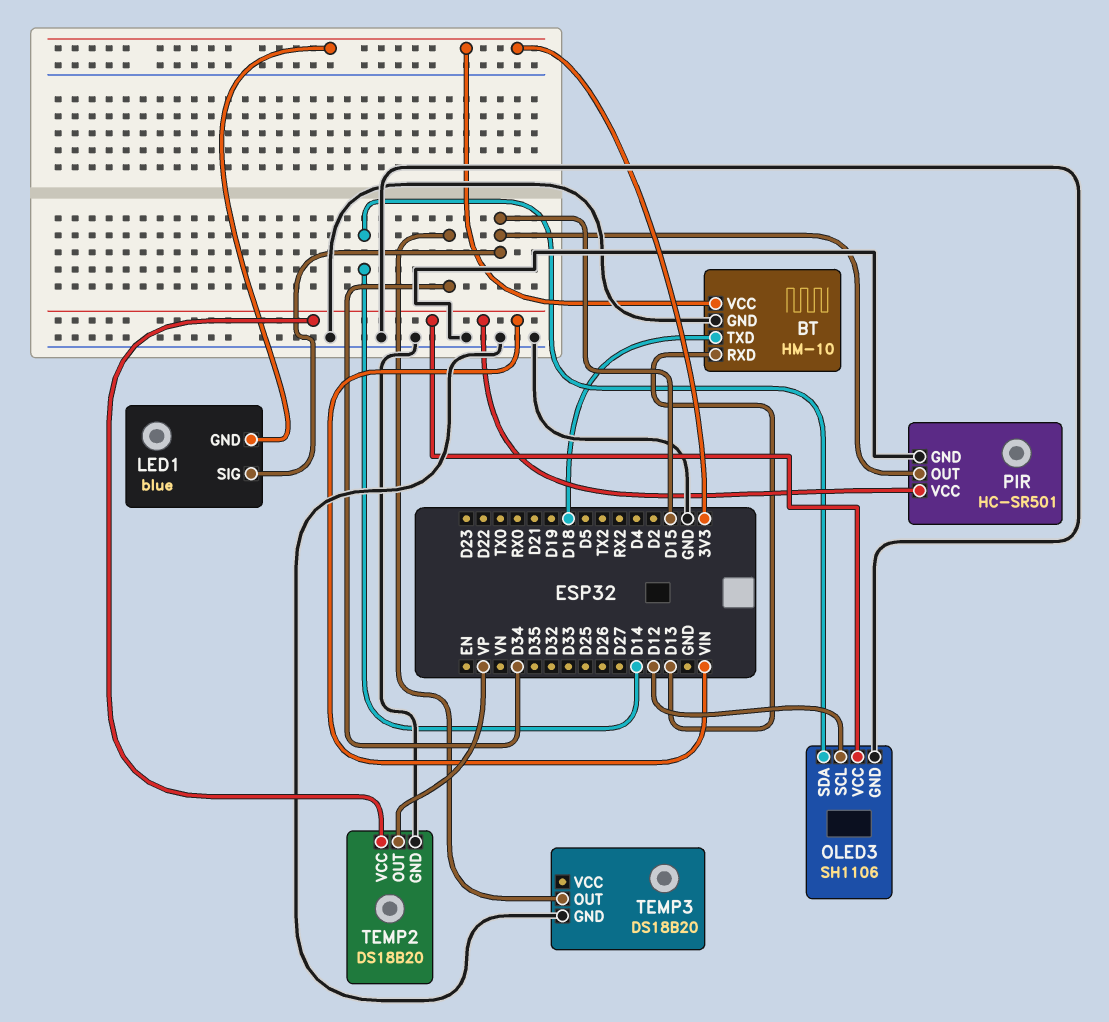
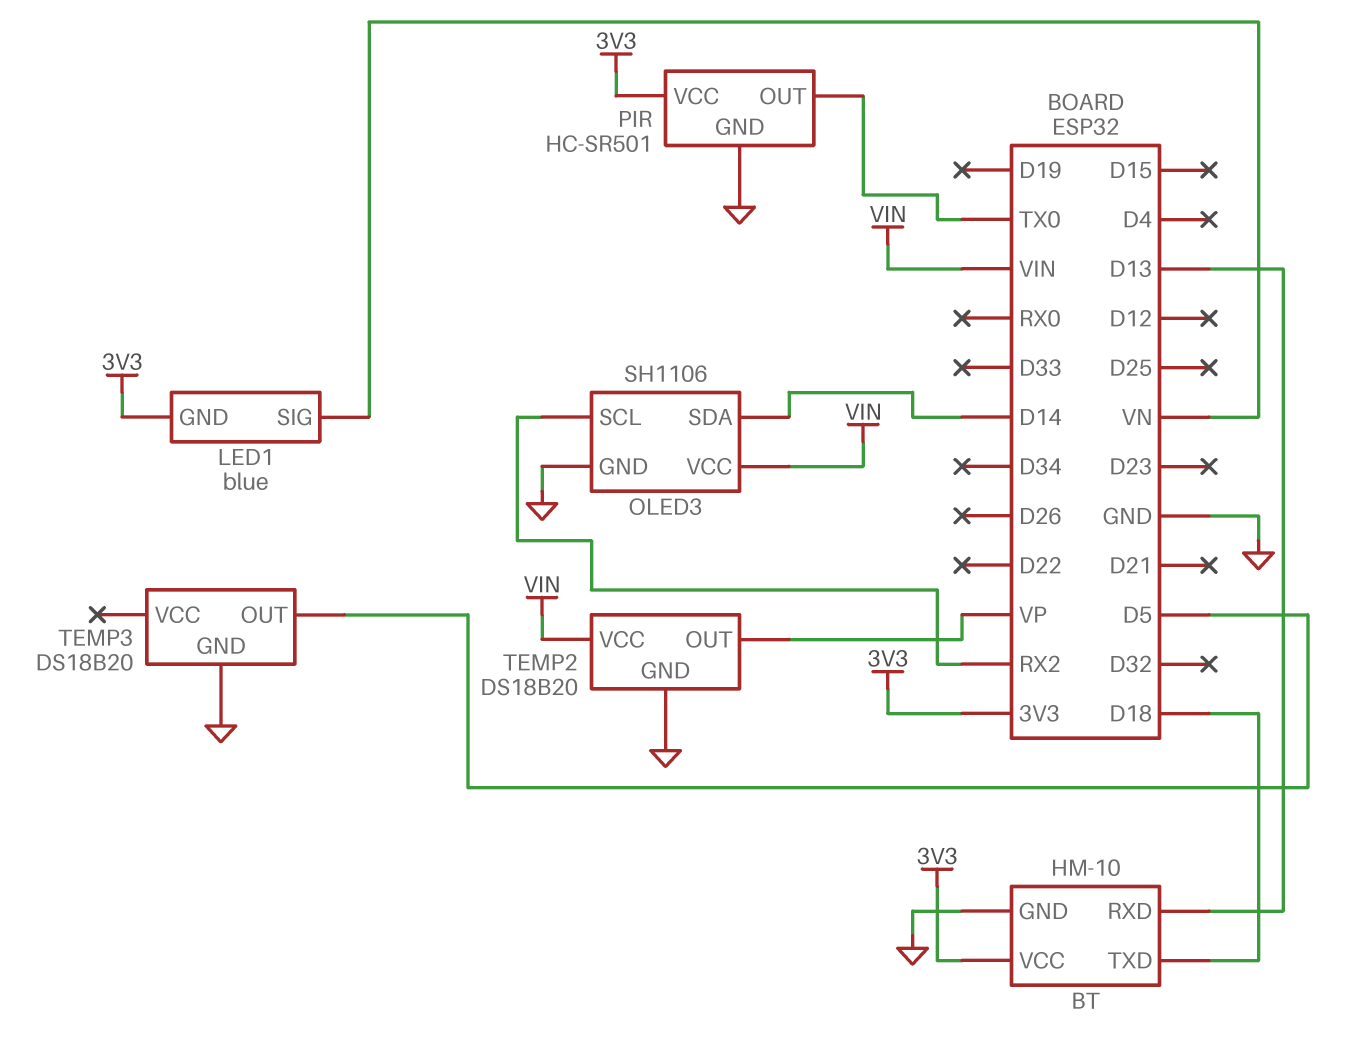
LED1 pin SIG: D15 -> VN
OLED3 pin SCL: D12 -> RX2
PIR pin OUT: D15 -> TX0
PIR pin VCC: VIN -> 3V3
TEMP3 pin OUT: D34 -> D5

